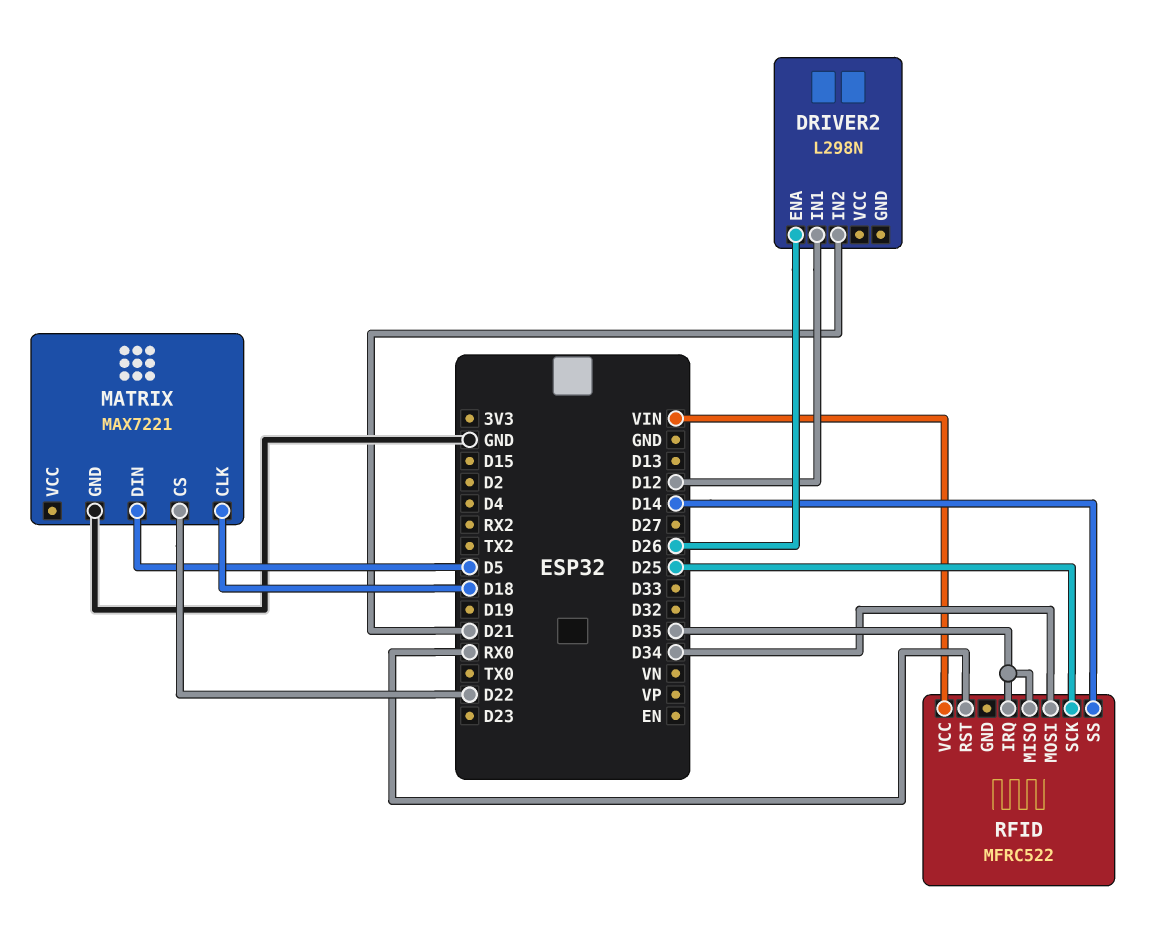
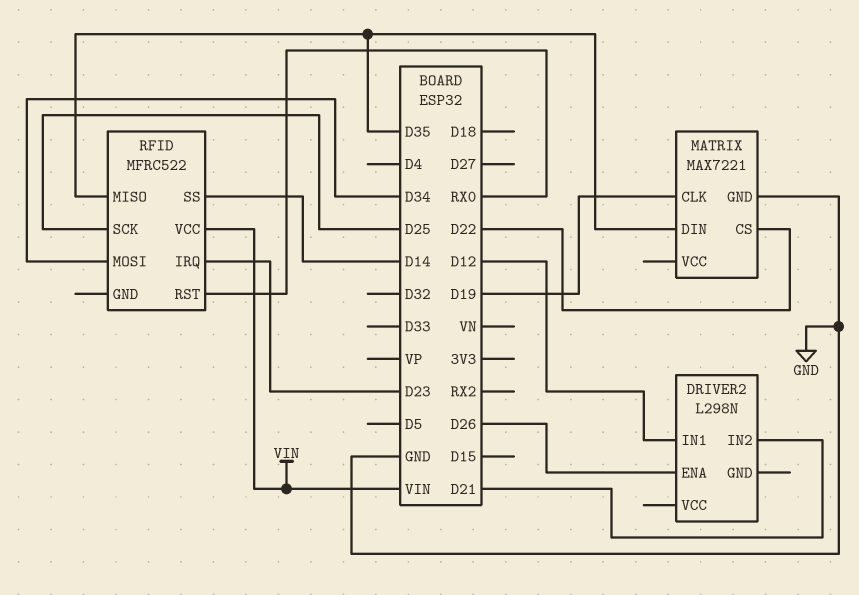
MATRIX pin CLK: D18 -> D19
MATRIX pin DIN: D5 -> D35
RFID pin IRQ: D35 -> D23

